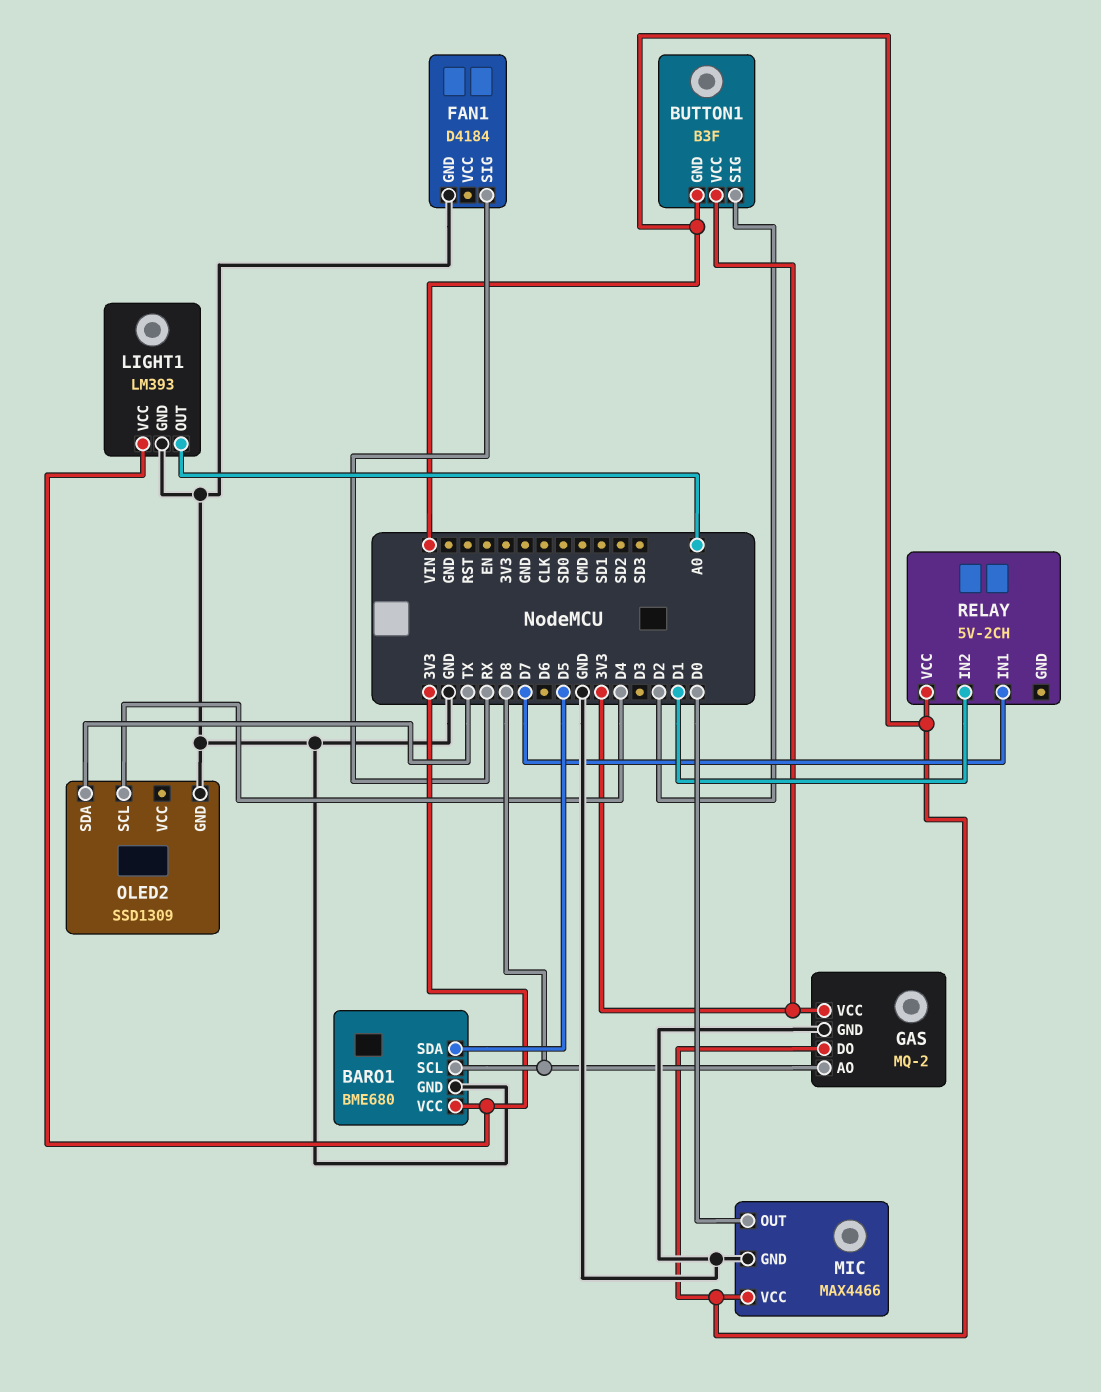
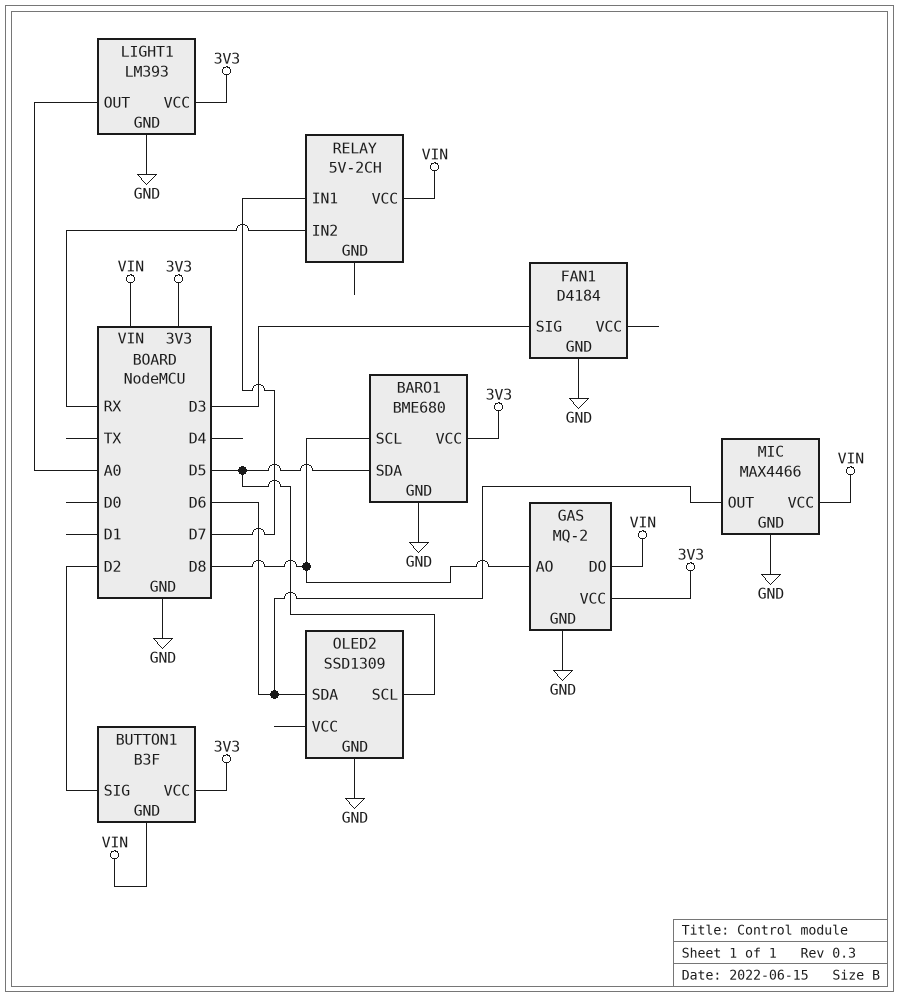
FAN1 pin SIG: RX -> D3
MIC pin OUT: D0 -> D6
OLED2 pin SCL: D4 -> D5
OLED2 pin SDA: TX -> D6
RELAY pin IN2: D1 -> RX

